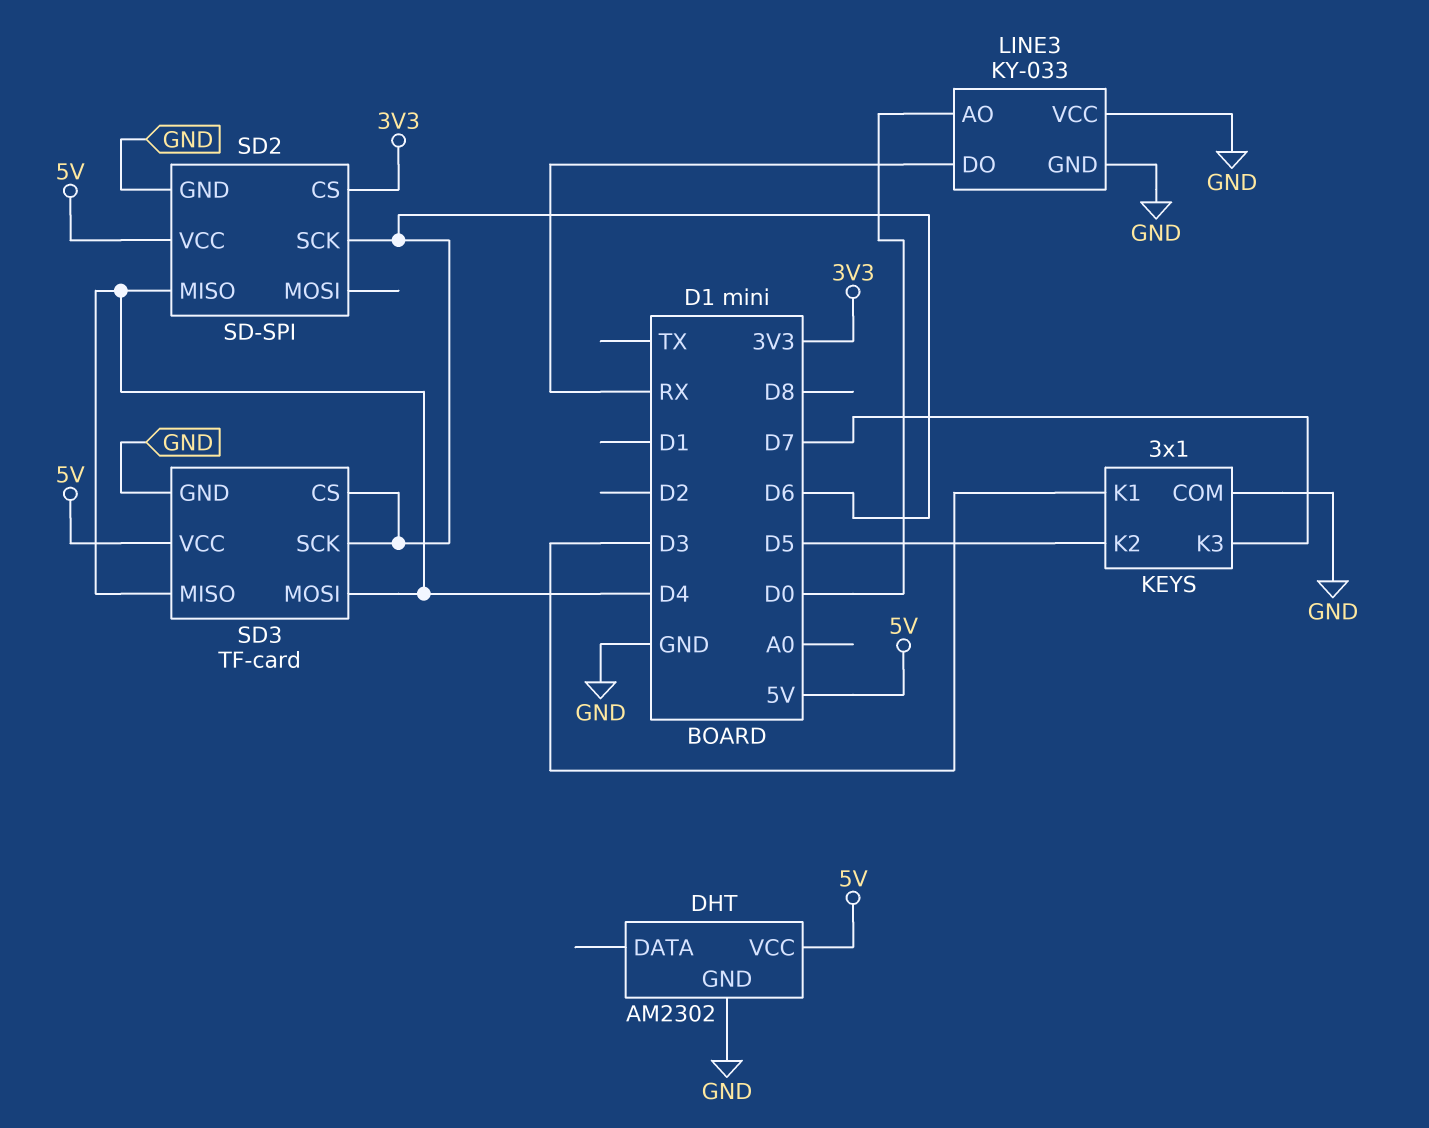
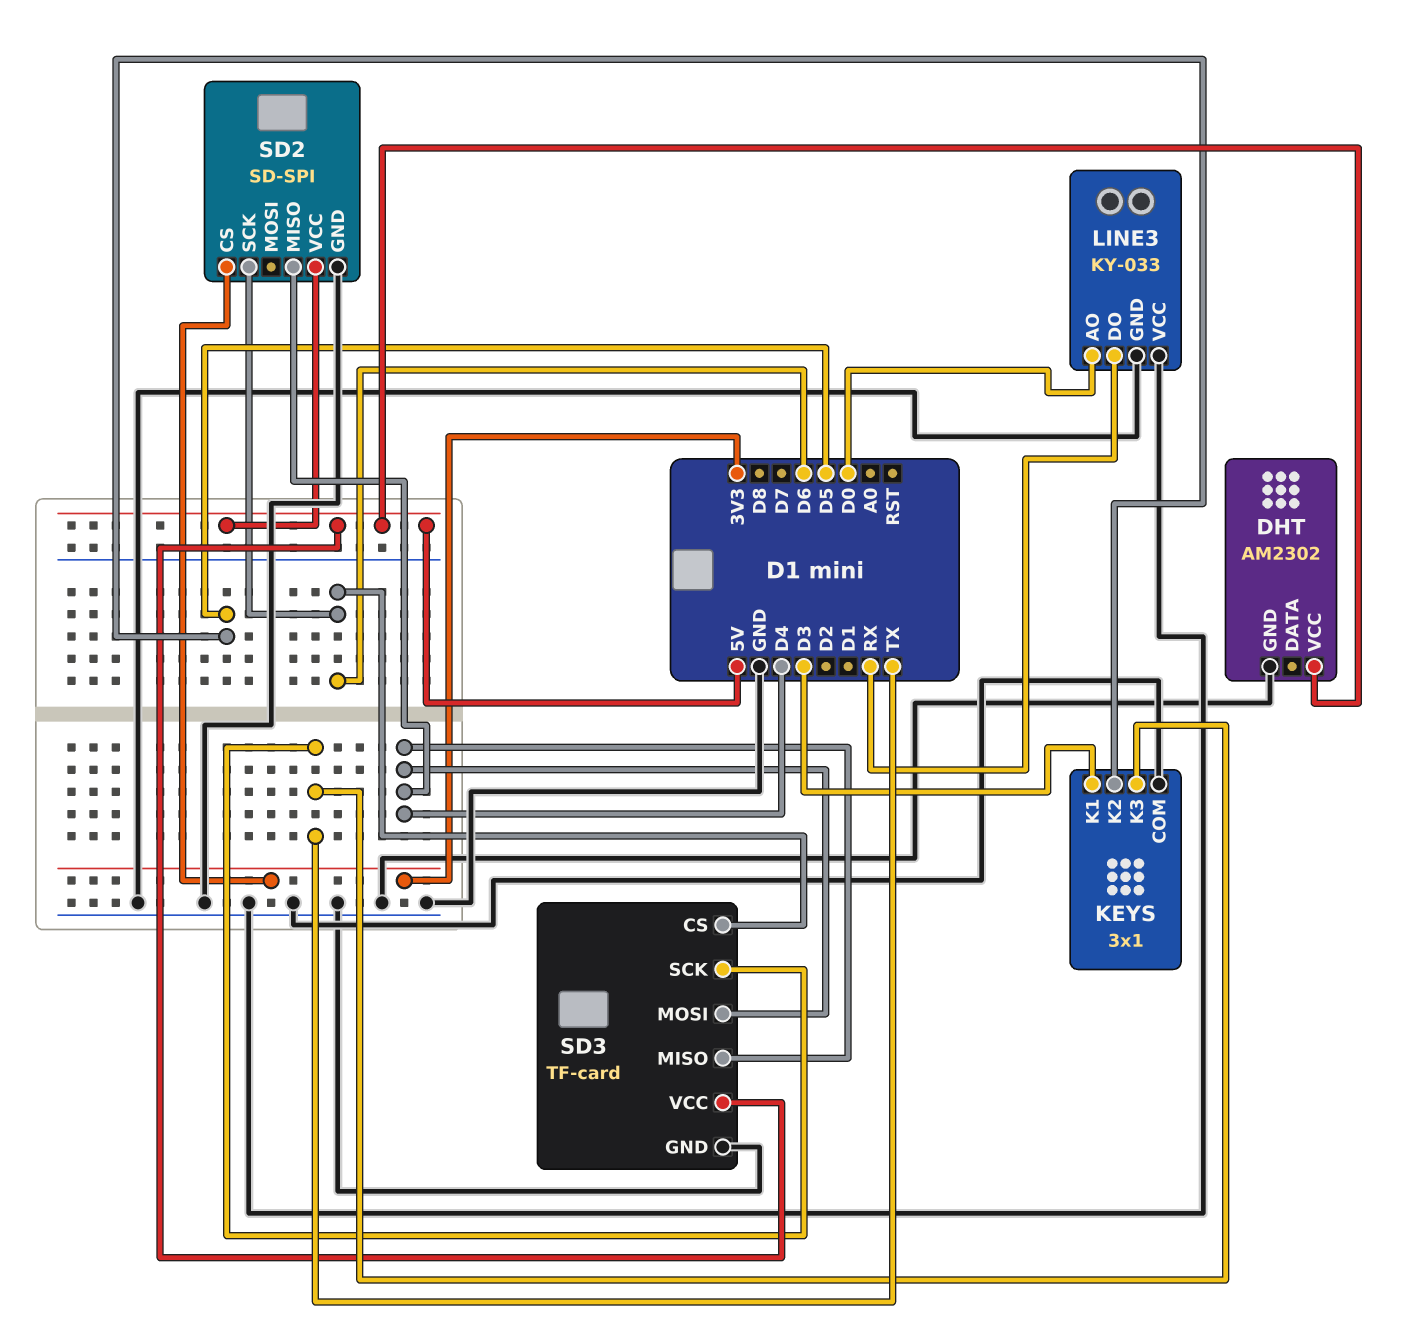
KEYS pin K3: D7 -> TX
SD3 pin SCK: D6 -> TX

